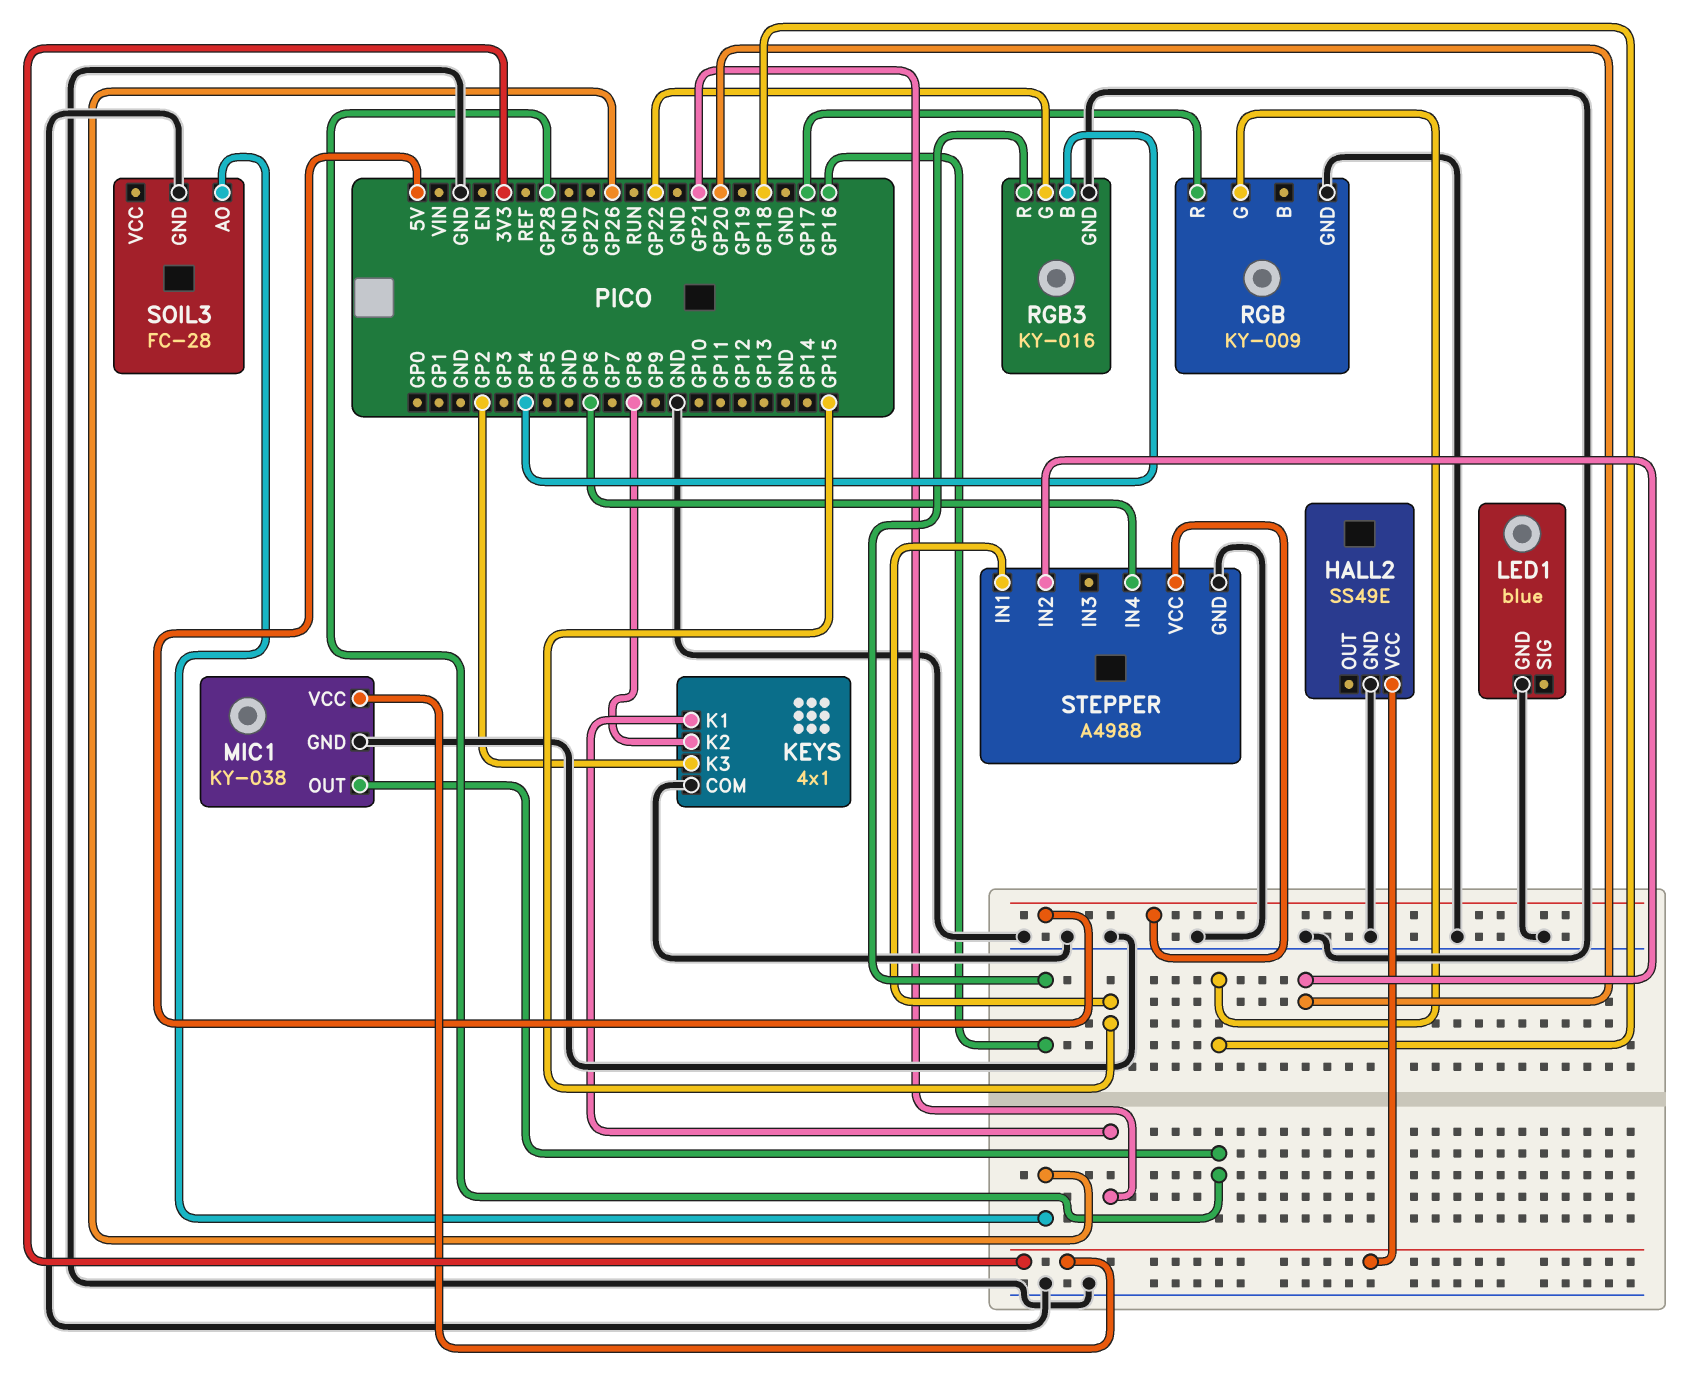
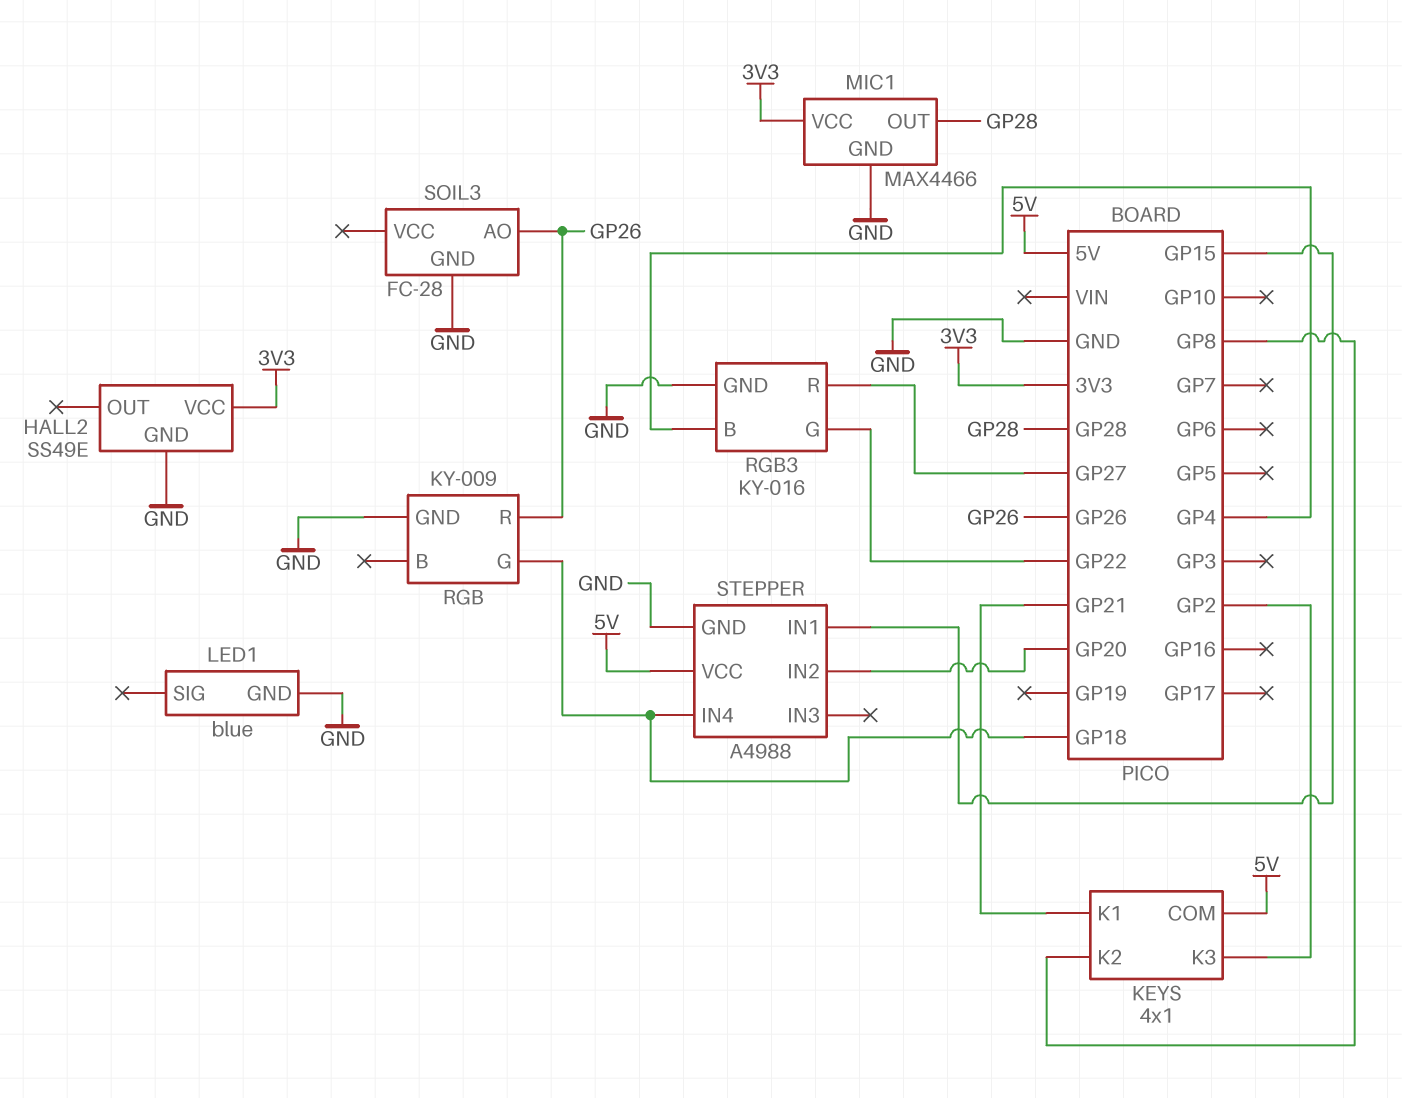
KEYS pin COM: GND -> 5V
MIC1: KY-038 -> MAX4466
RGB pin R: GP17 -> GP26
RGB3 pin R: GP16 -> GP27
STEPPER pin IN4: GP6 -> GP18

